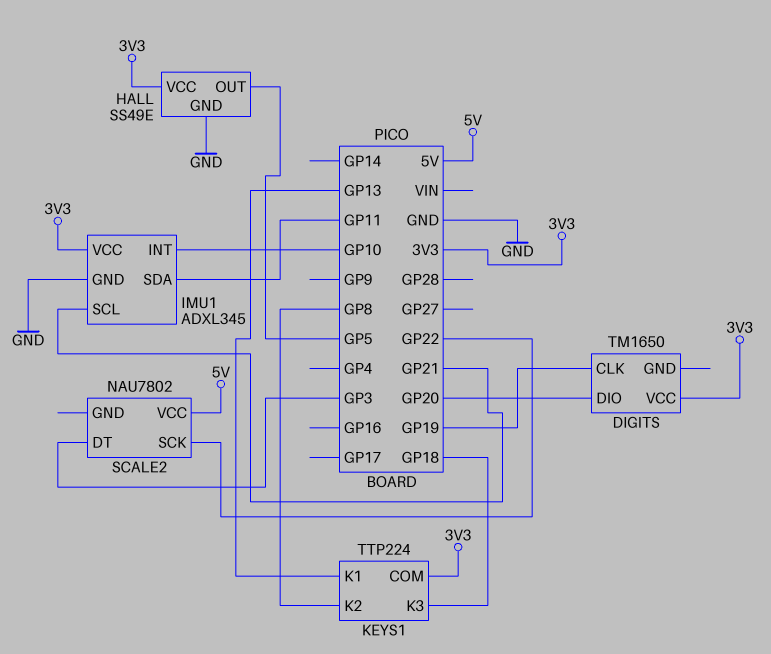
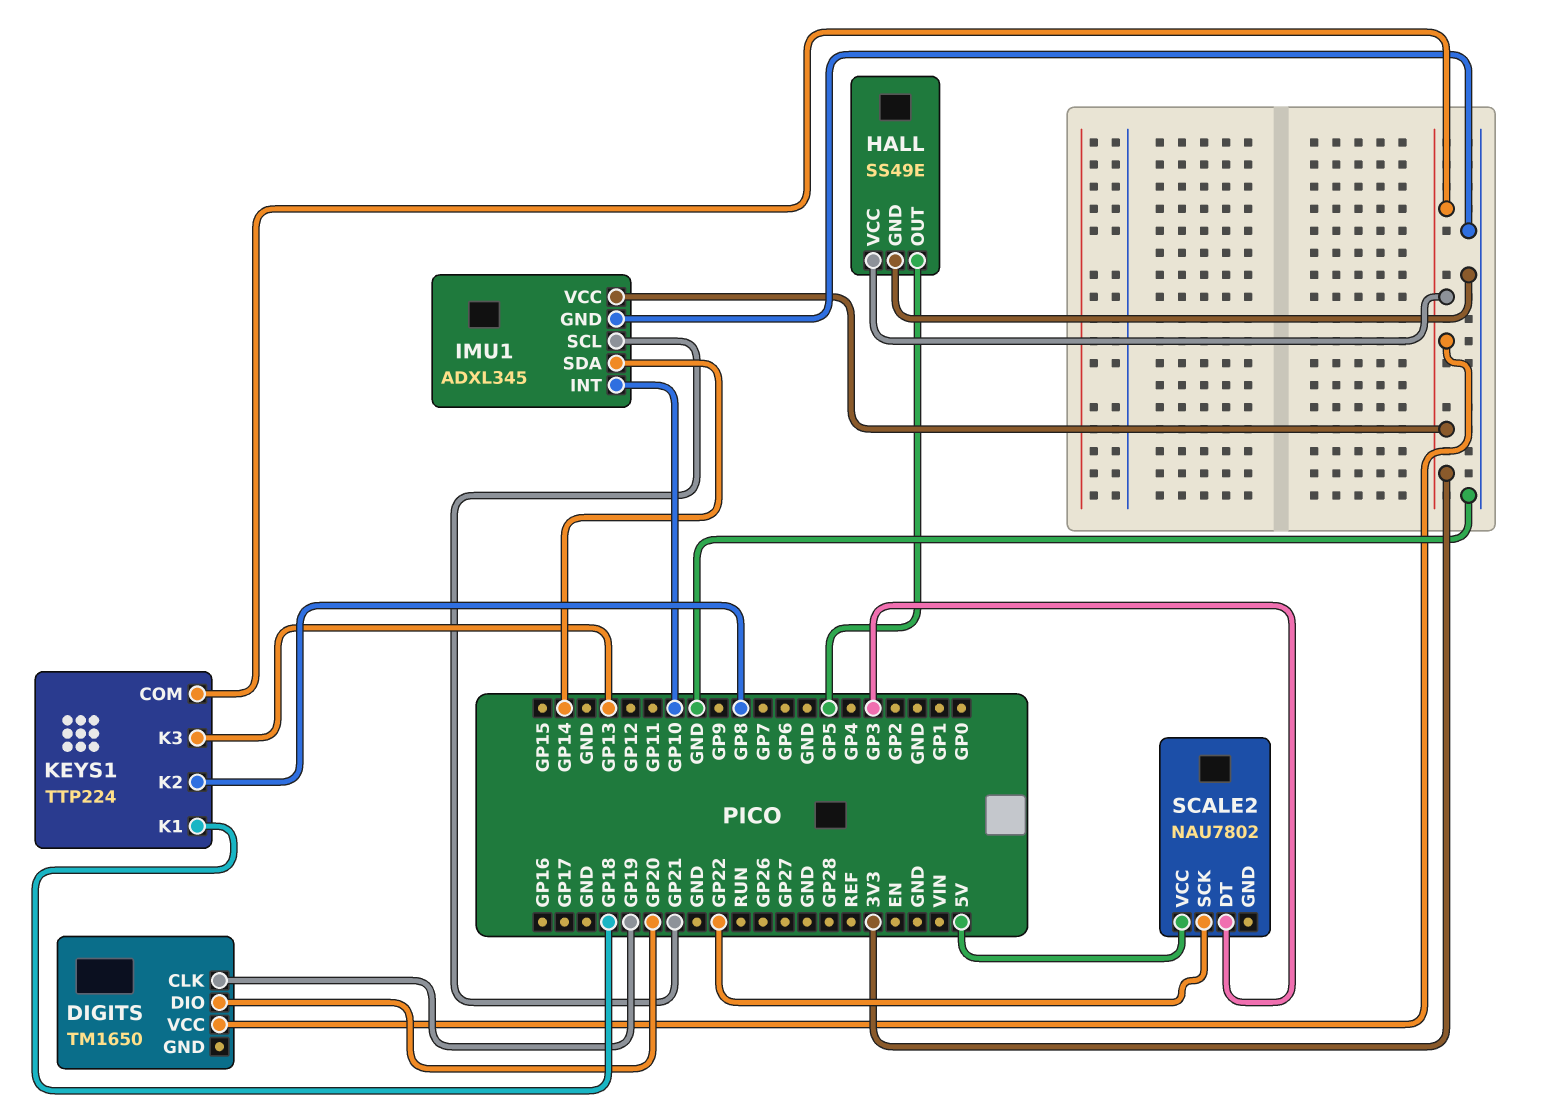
IMU1 pin SDA: GP11 -> GP14
KEYS1 pin K1: GP13 -> GP18
KEYS1 pin K3: GP18 -> GP13

